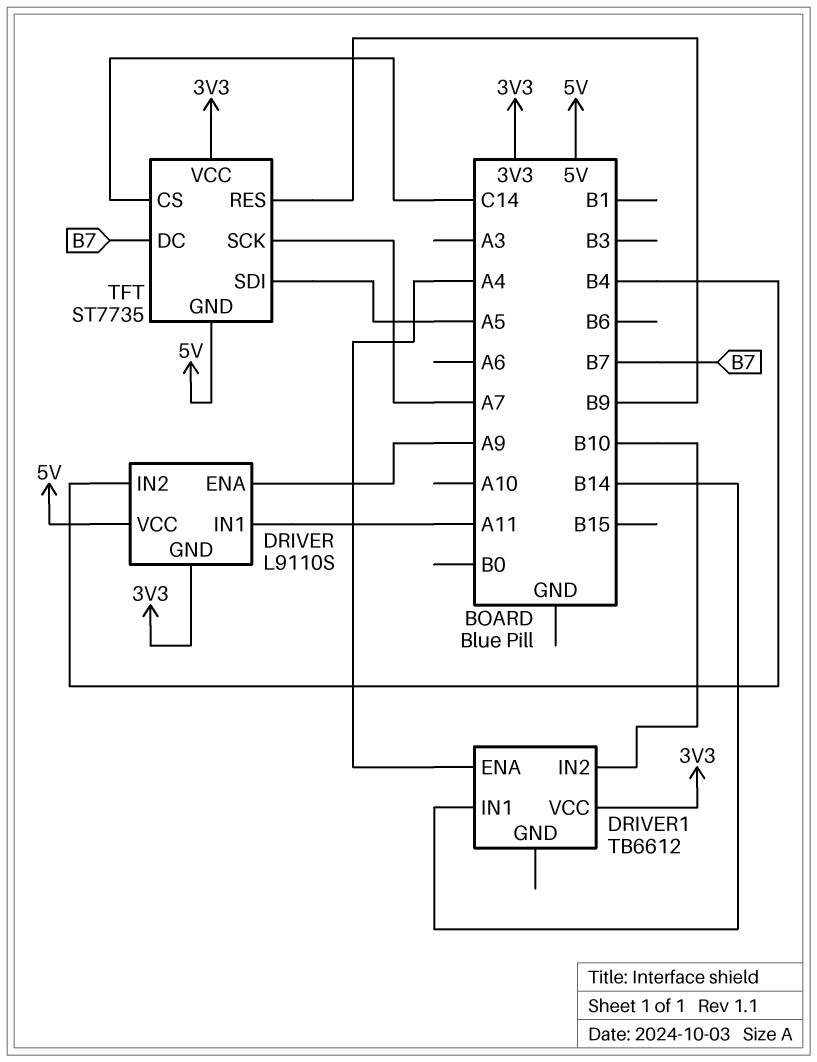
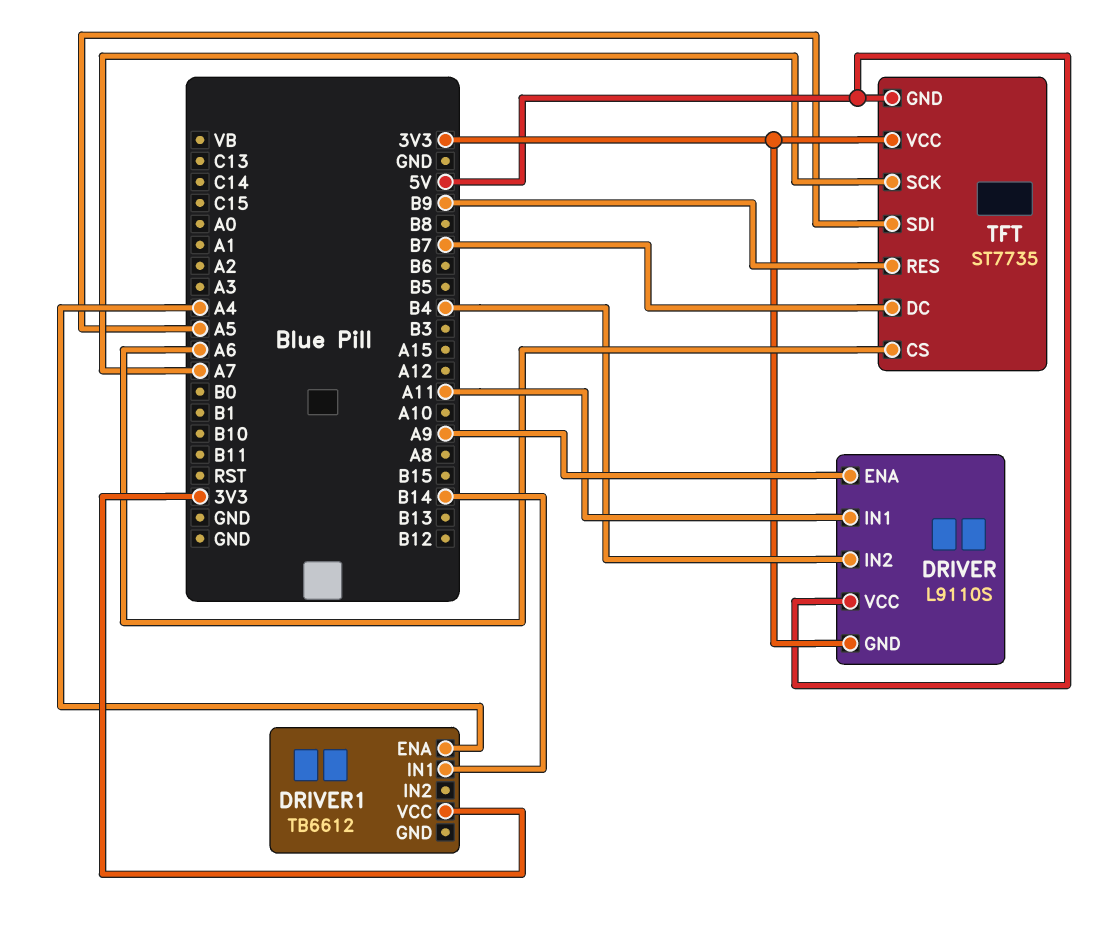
DRIVER1 pin IN2: B10 -> none
TFT pin CS: C14 -> A6

